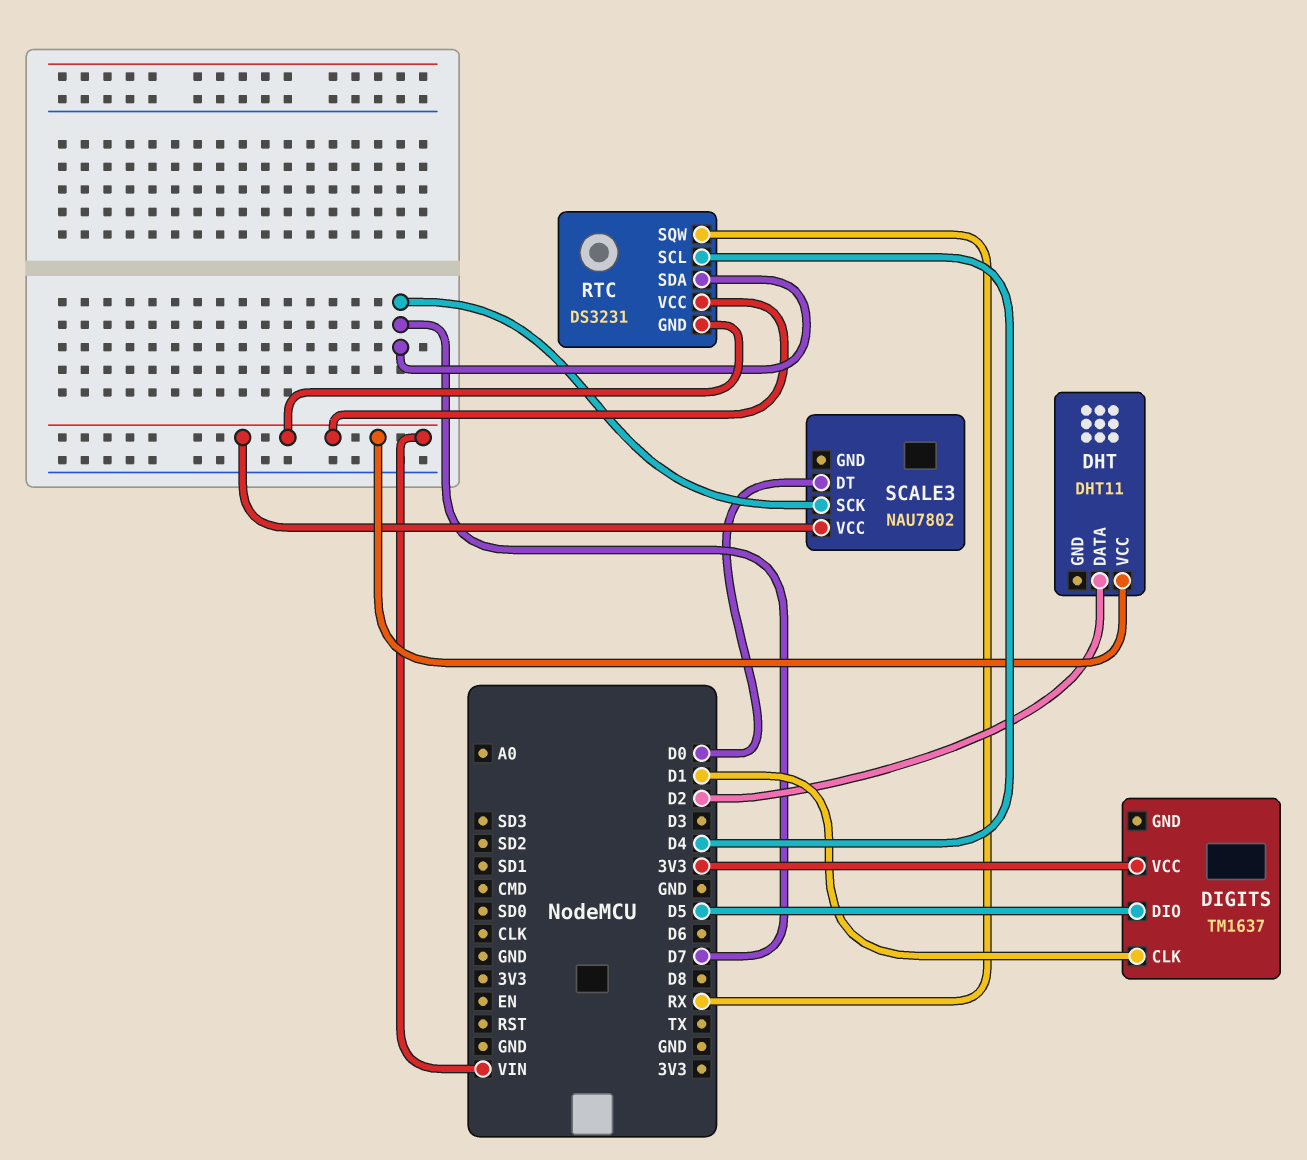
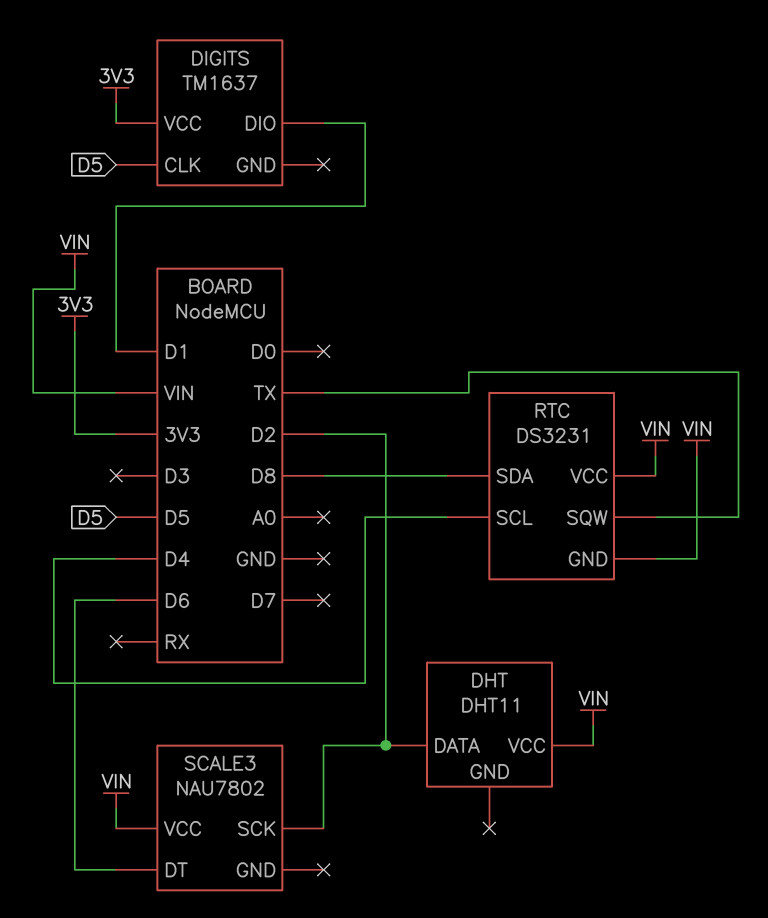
DIGITS pin CLK: D1 -> D5
DIGITS pin DIO: D5 -> D1
RTC pin SDA: D7 -> D8
RTC pin SQW: RX -> TX
SCALE3 pin DT: D0 -> D6
SCALE3 pin SCK: D7 -> D2

